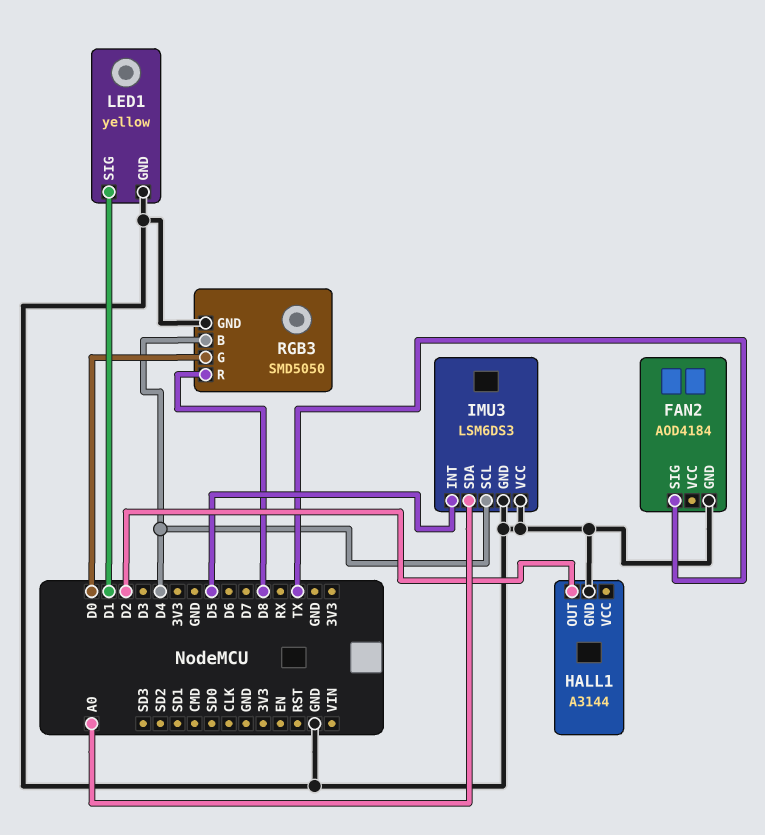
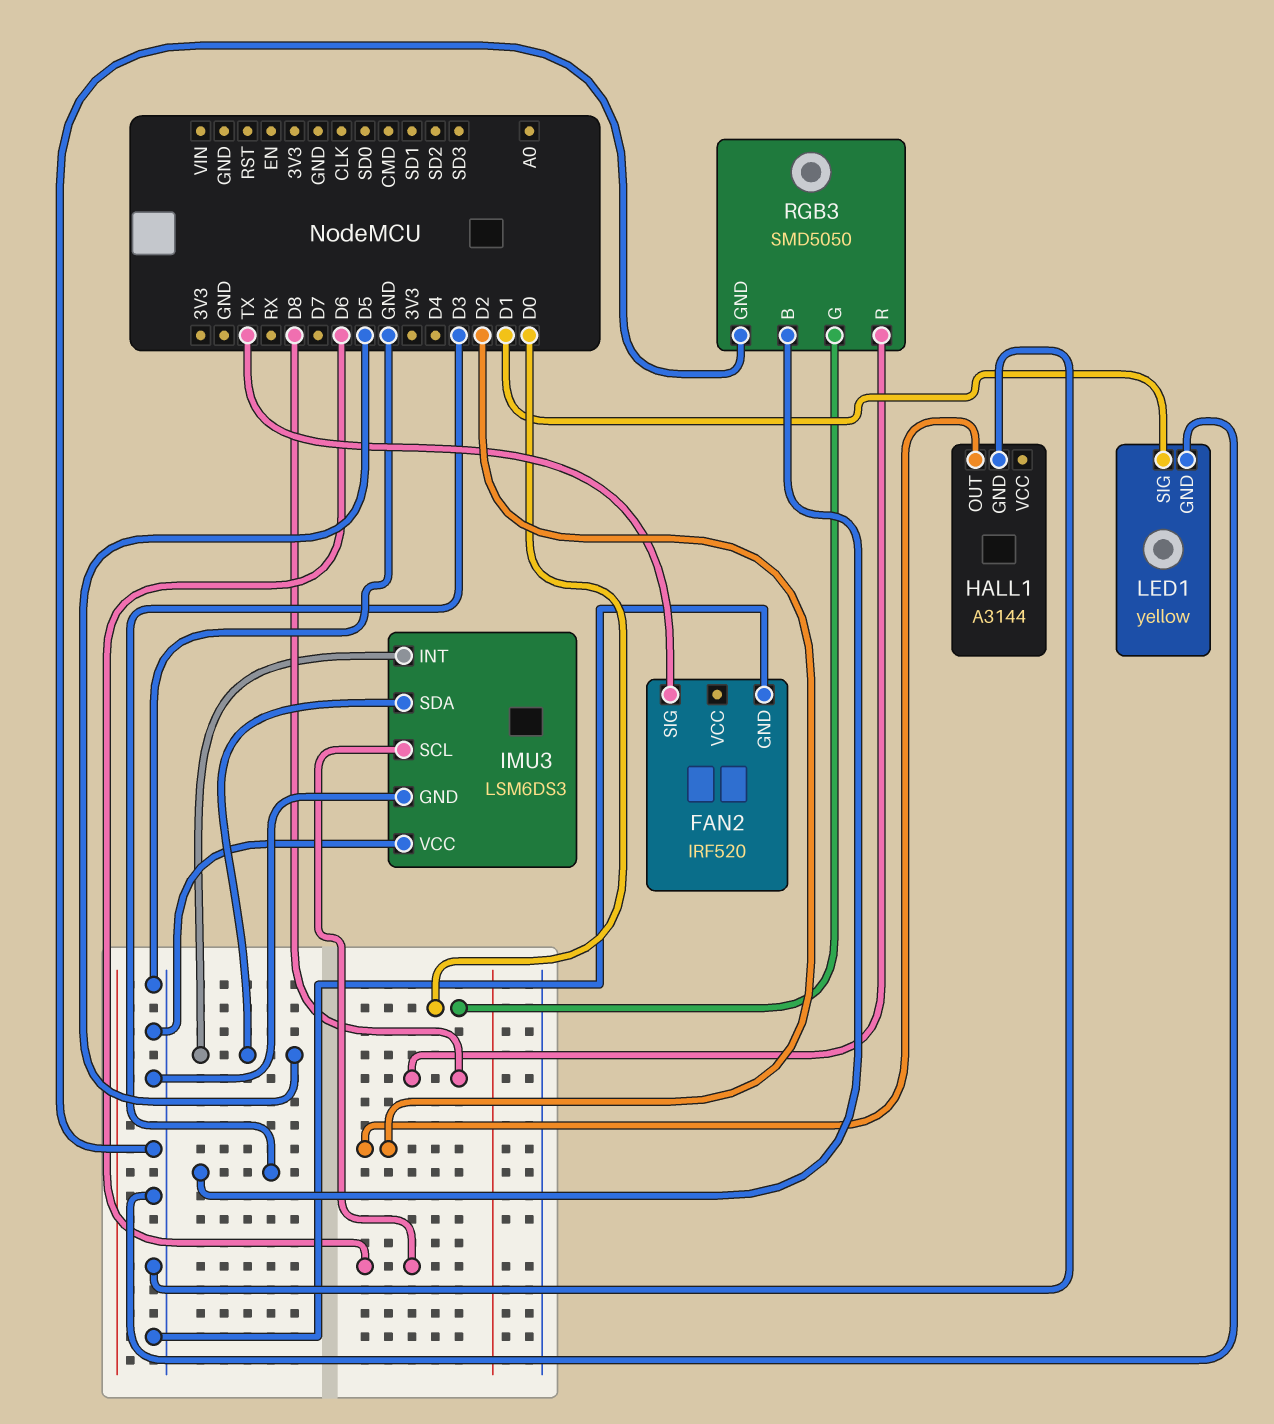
FAN2: AOD4184 -> IRF520
IMU3 pin SCL: D4 -> D6
IMU3 pin SDA: A0 -> D5
RGB3 pin B: D4 -> D3

